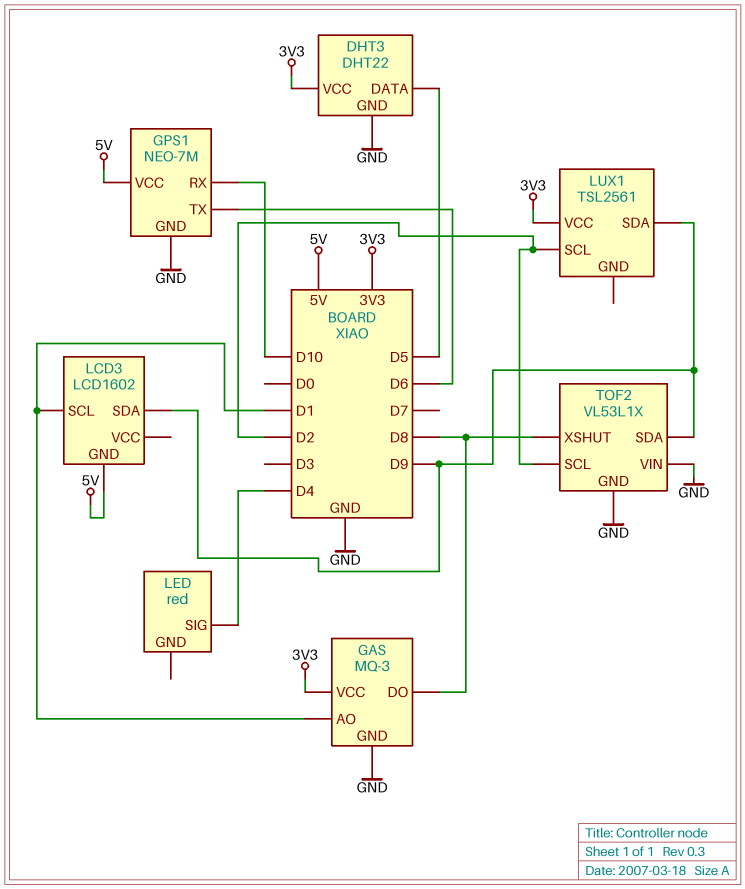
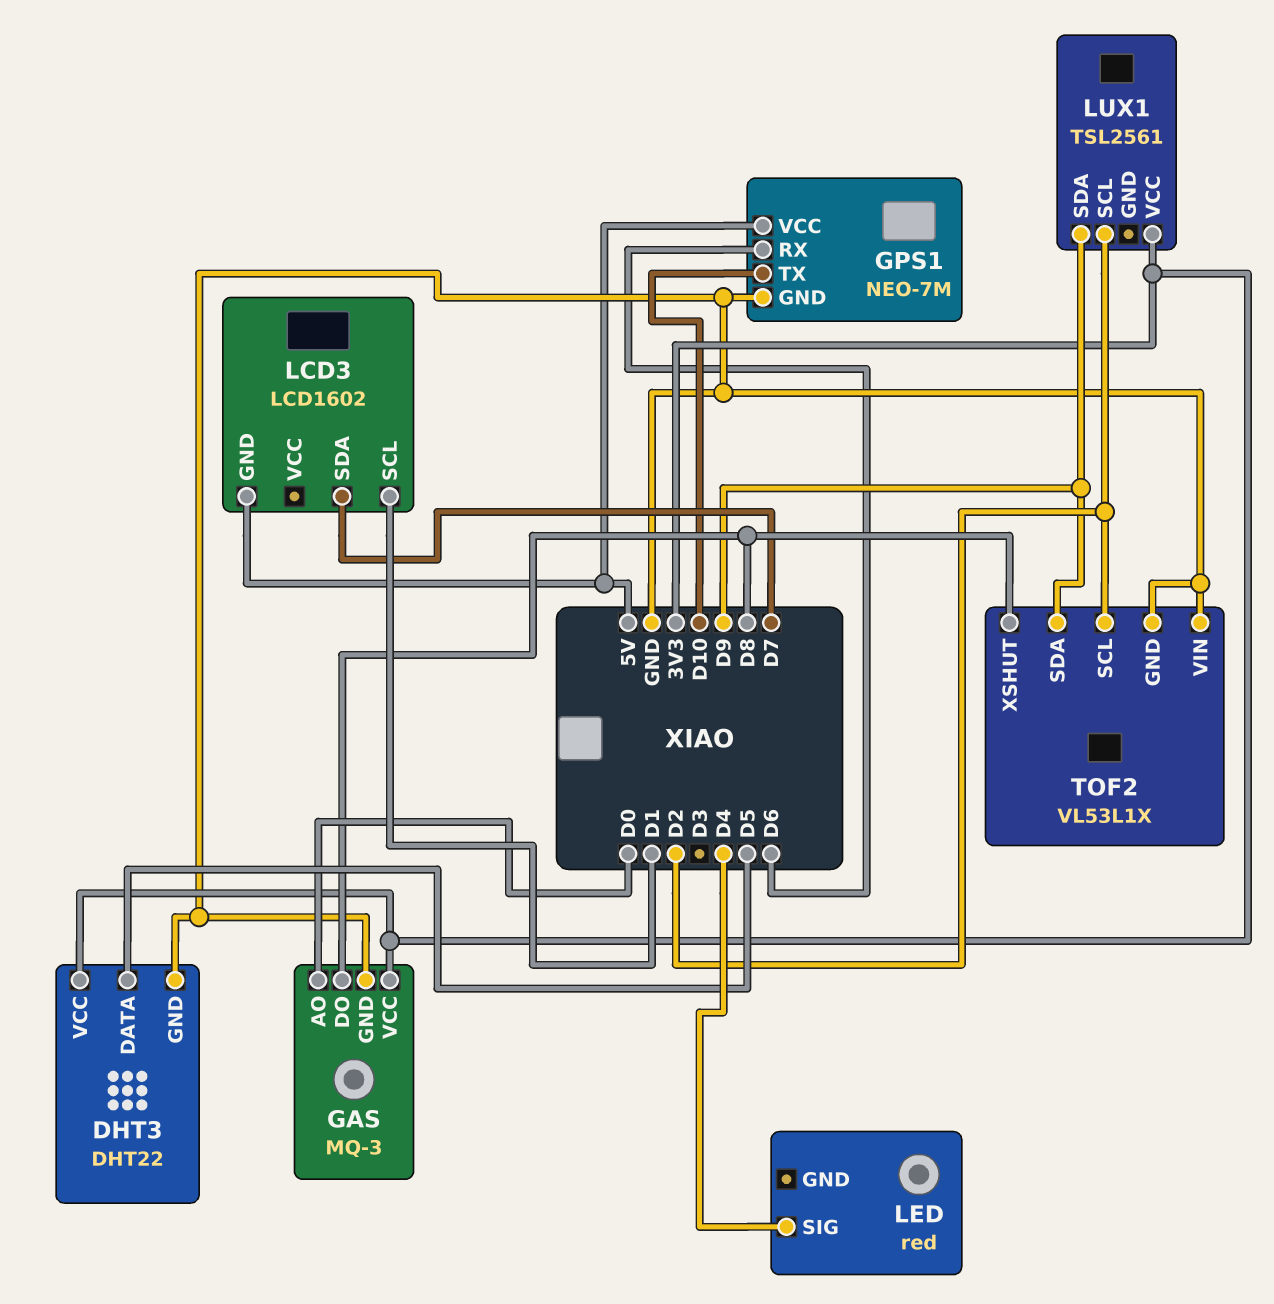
GAS pin AO: D1 -> D0
GPS1 pin RX: D10 -> D6
GPS1 pin TX: D6 -> D10
LCD3 pin SDA: D9 -> D7

